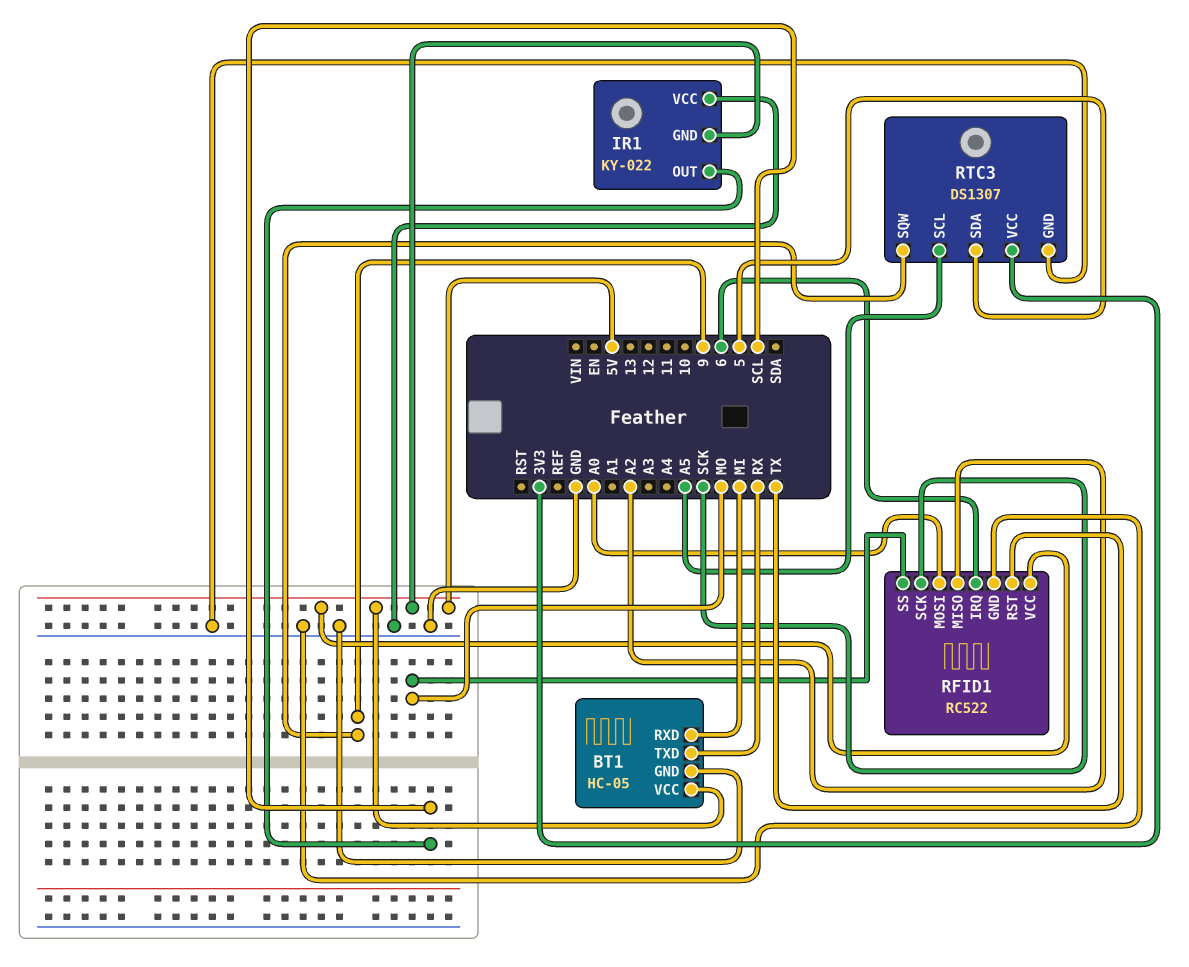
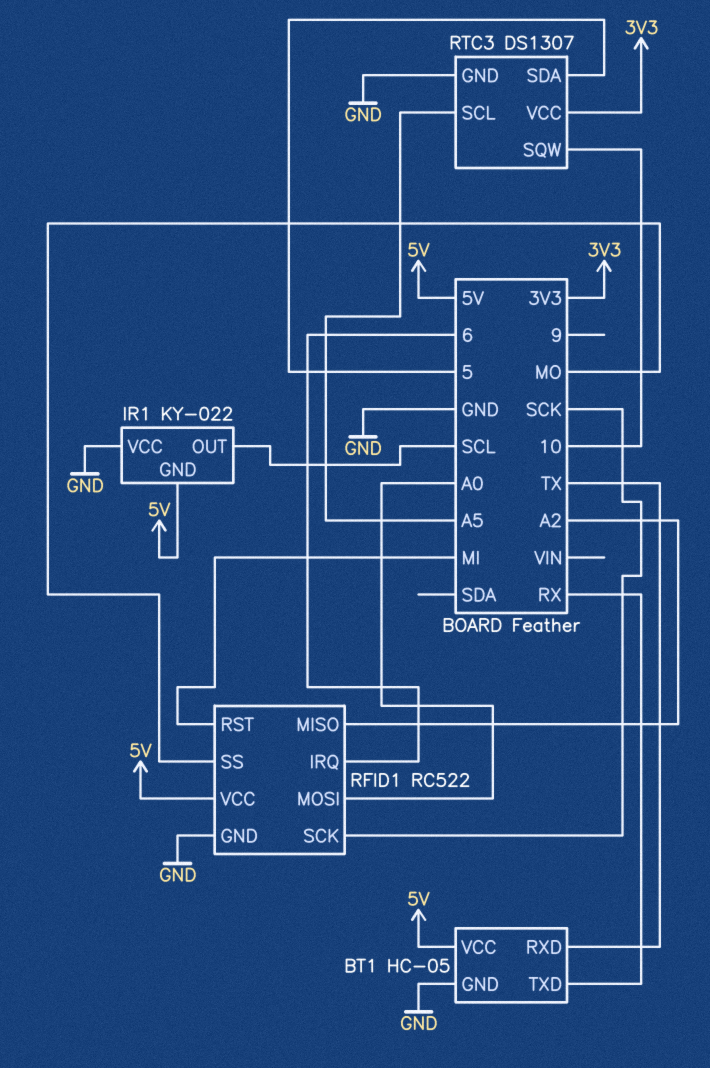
BT1 pin RXD: MI -> TX
RFID1 pin RST: TX -> MI
RTC3 pin SQW: 9 -> 10

